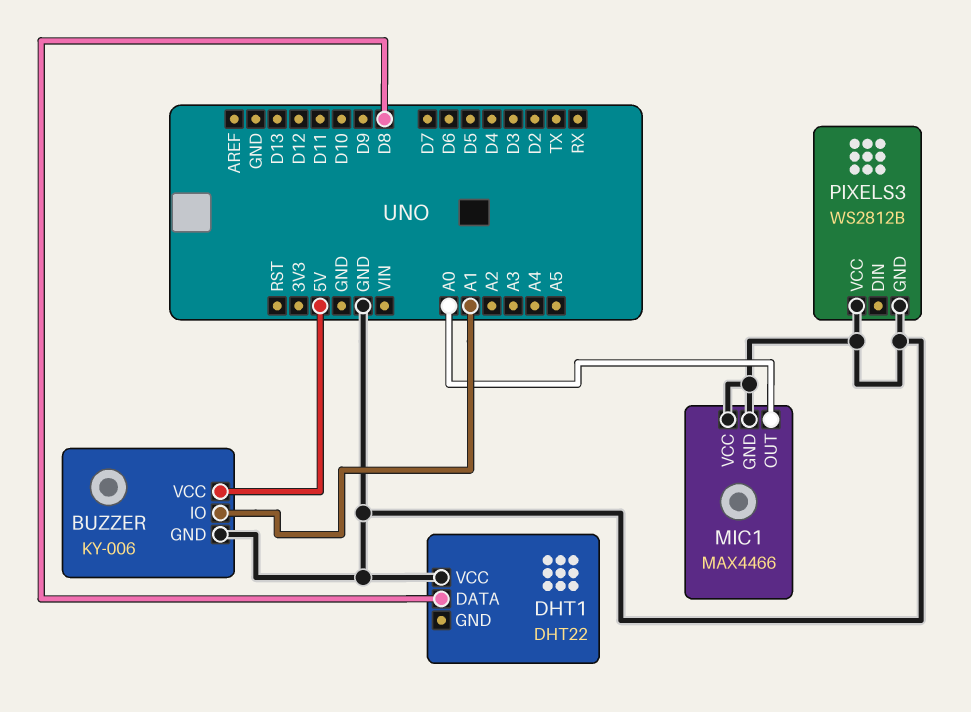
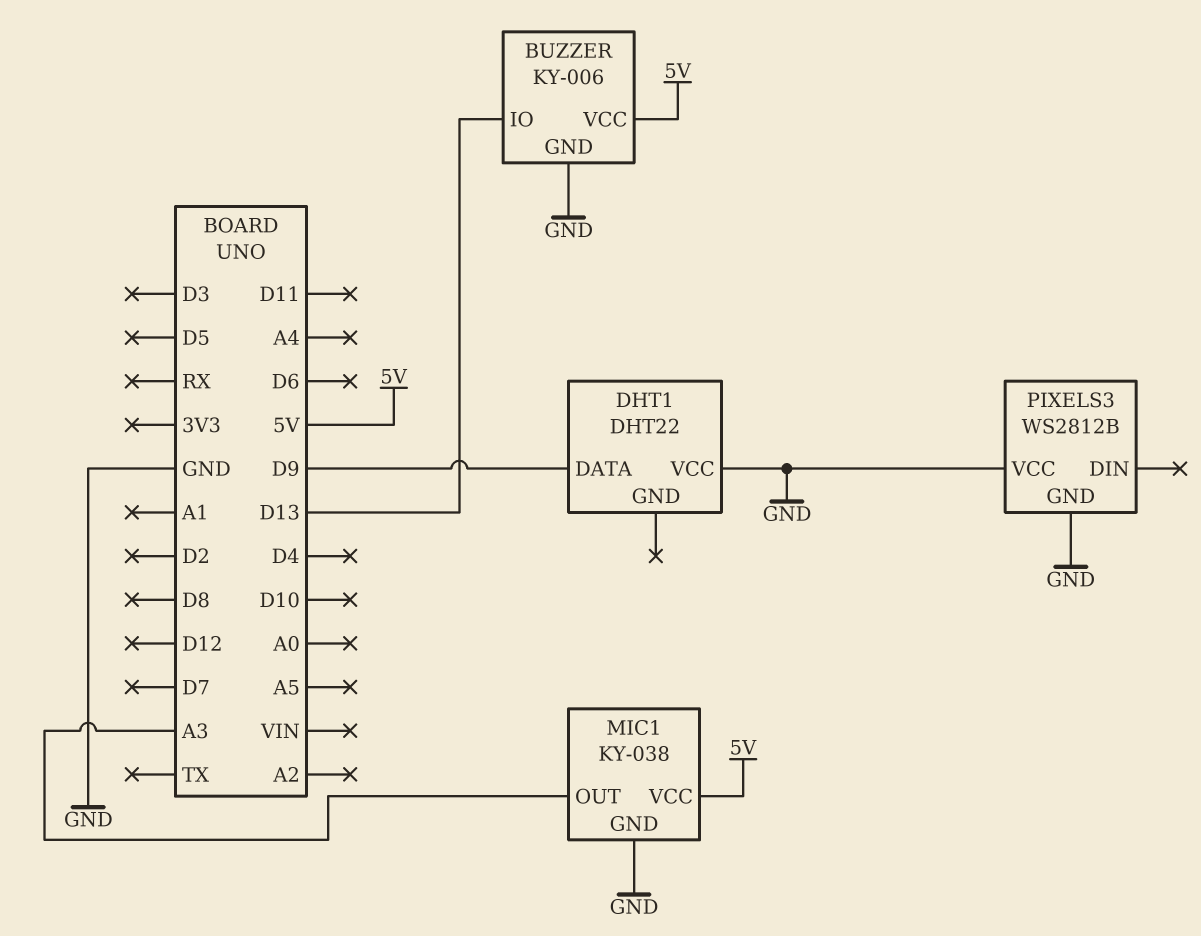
BUZZER pin IO: A1 -> D13
DHT1 pin DATA: D8 -> D9
MIC1: MAX4466 -> KY-038
MIC1 pin OUT: A0 -> A3
MIC1 pin VCC: GND -> 5V

